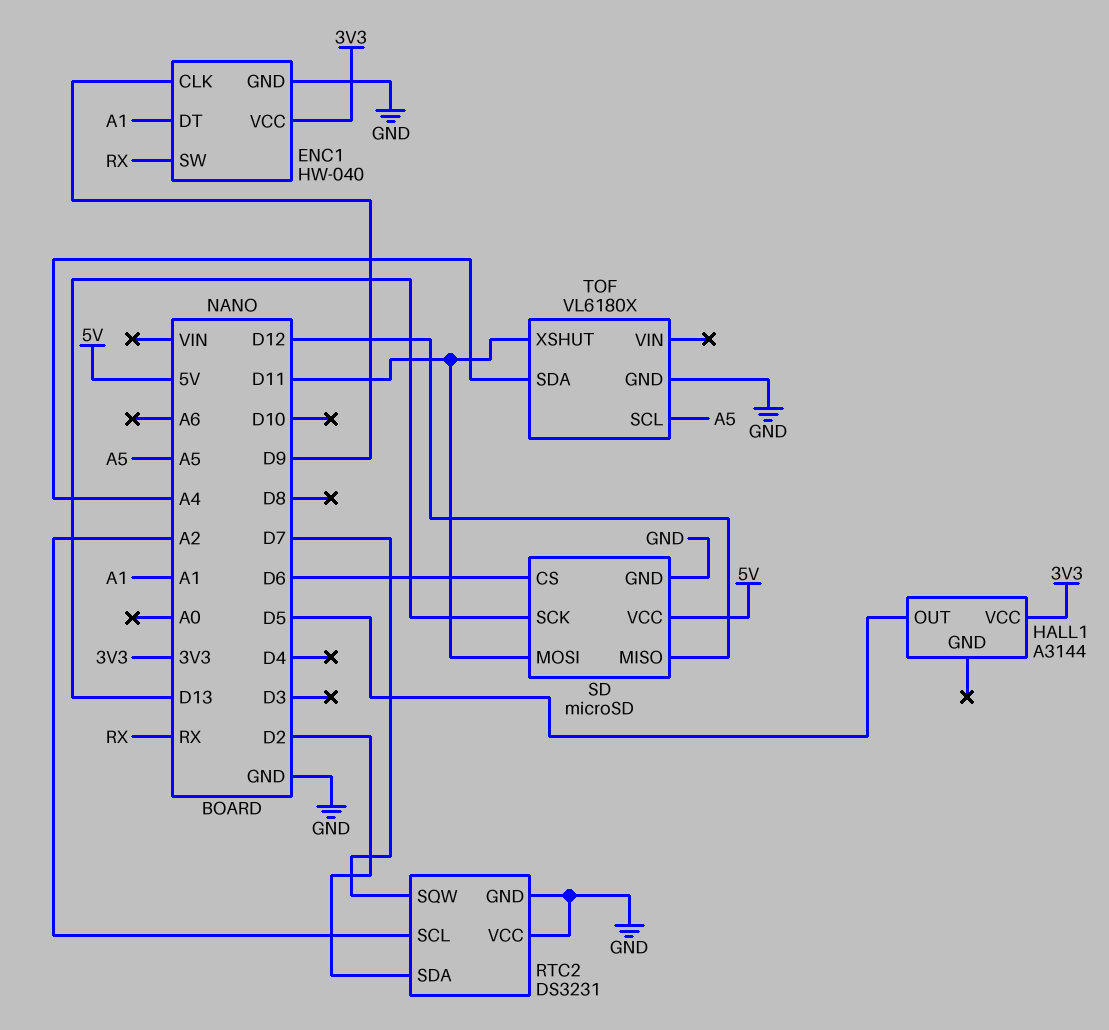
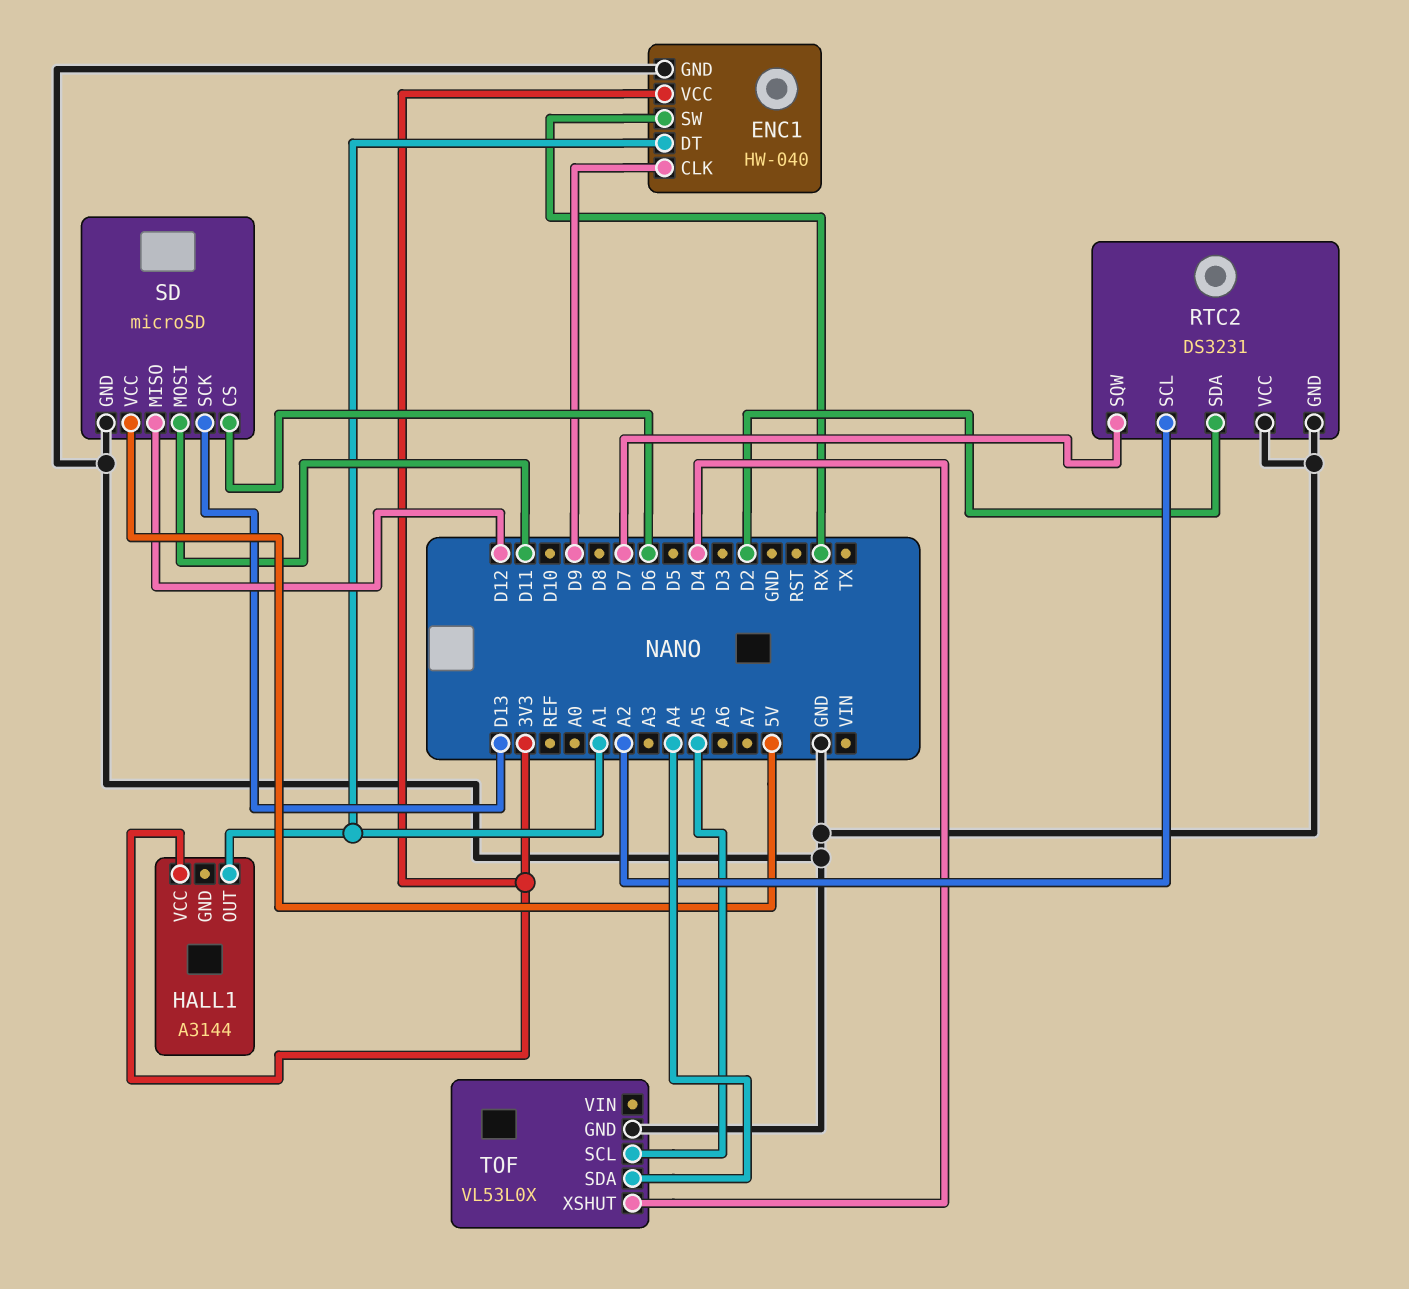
HALL1 pin OUT: D5 -> A1
TOF: VL6180X -> VL53L0X
TOF pin XSHUT: D11 -> D4

